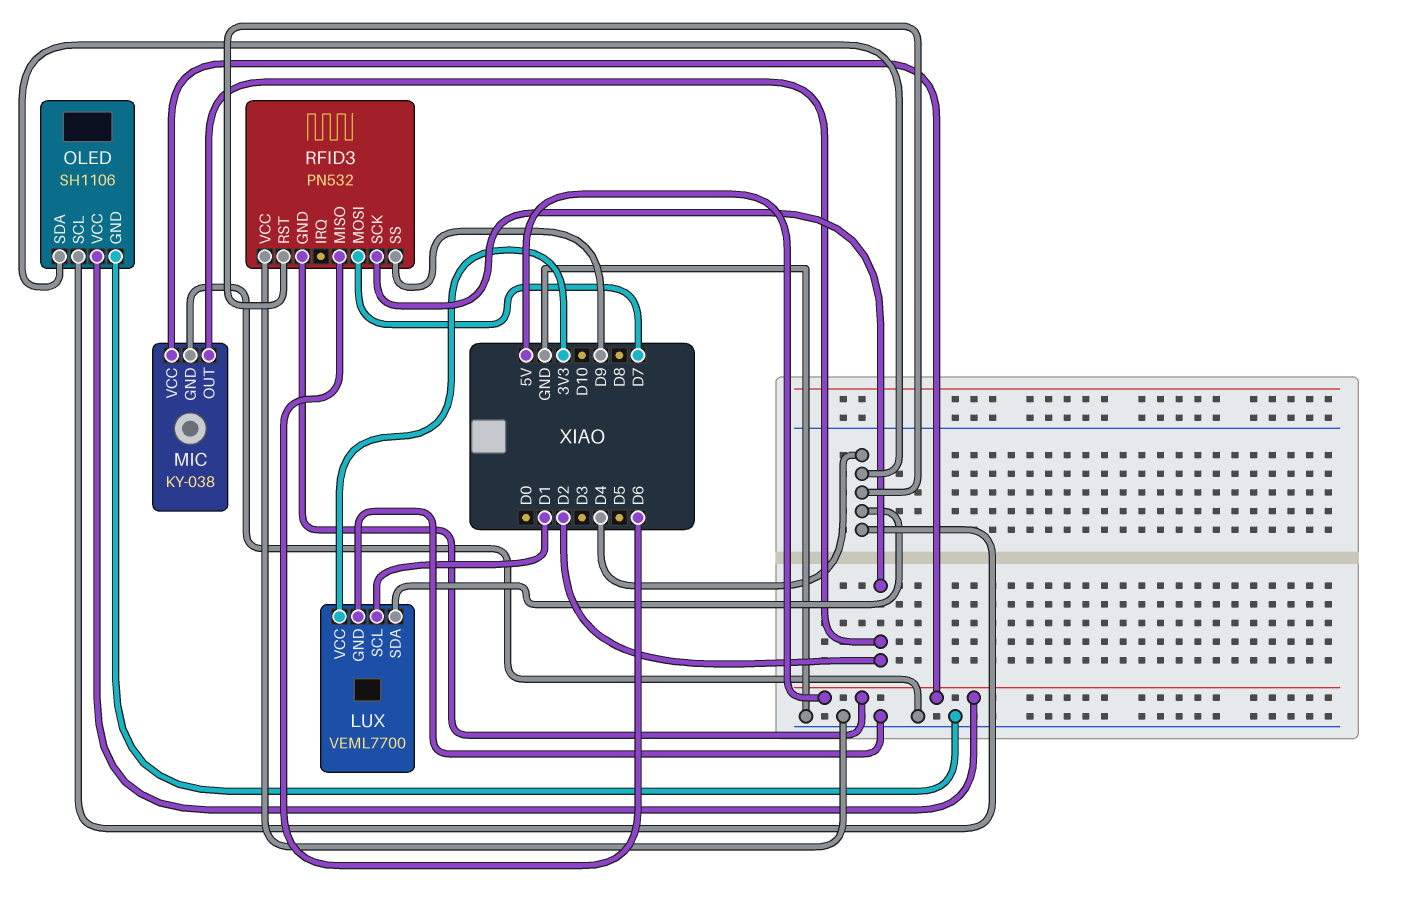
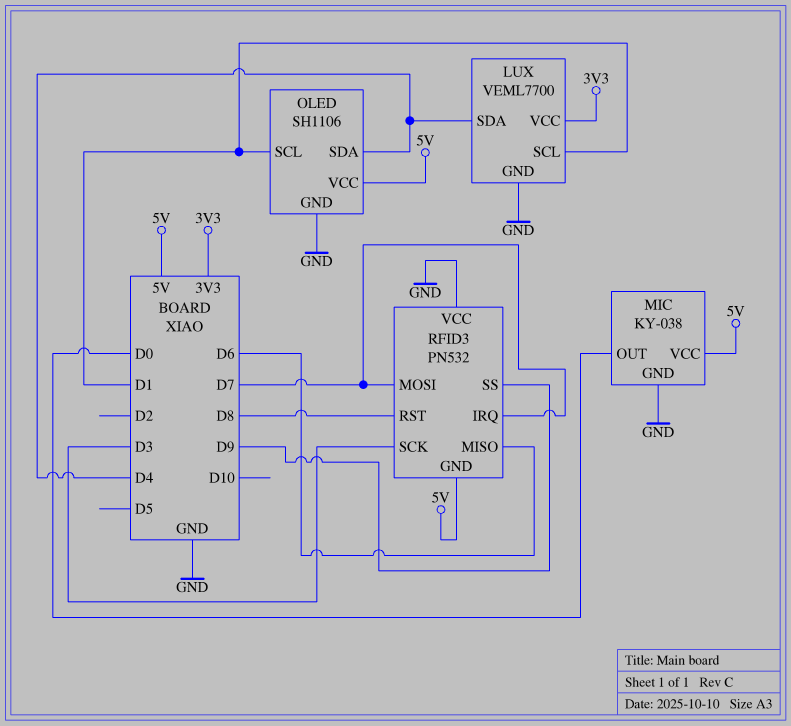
MIC pin OUT: D2 -> D0
OLED pin SCL: D4 -> D1
RFID3 pin IRQ: none -> D7
RFID3 pin RST: D4 -> D8
RFID3 pin SCK: D2 -> D3

